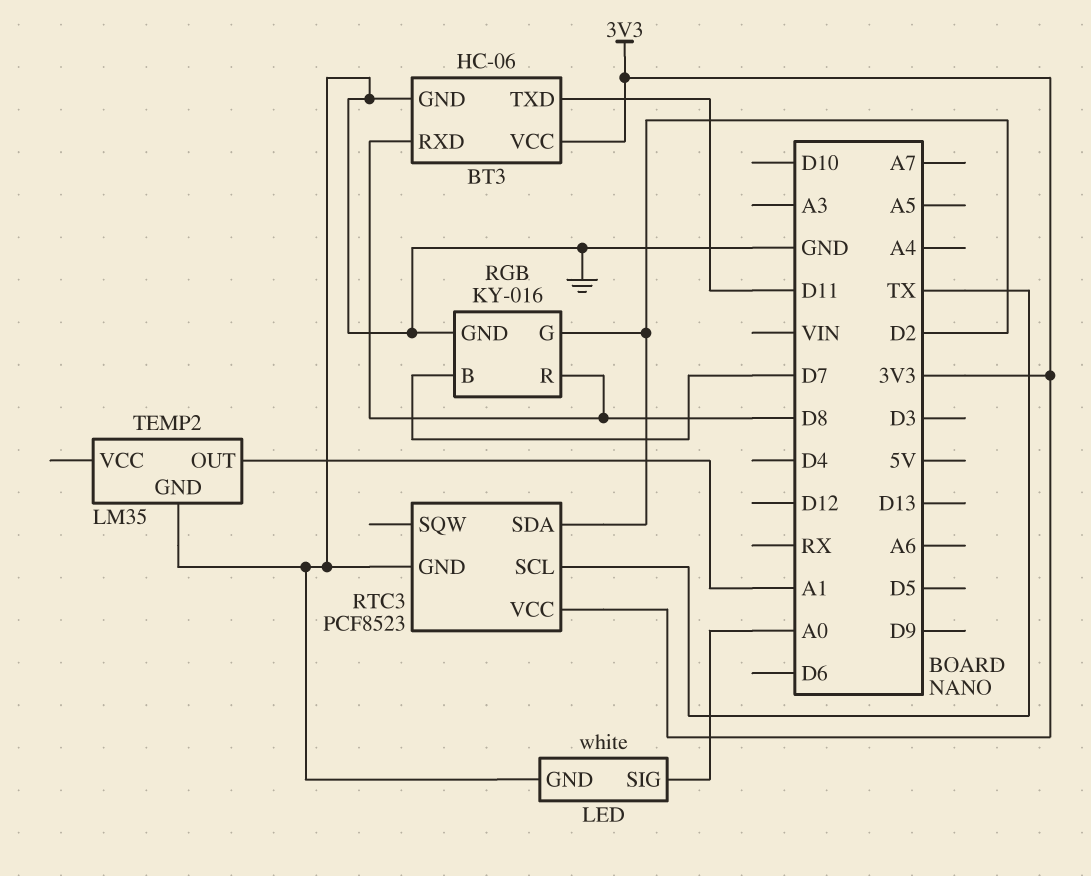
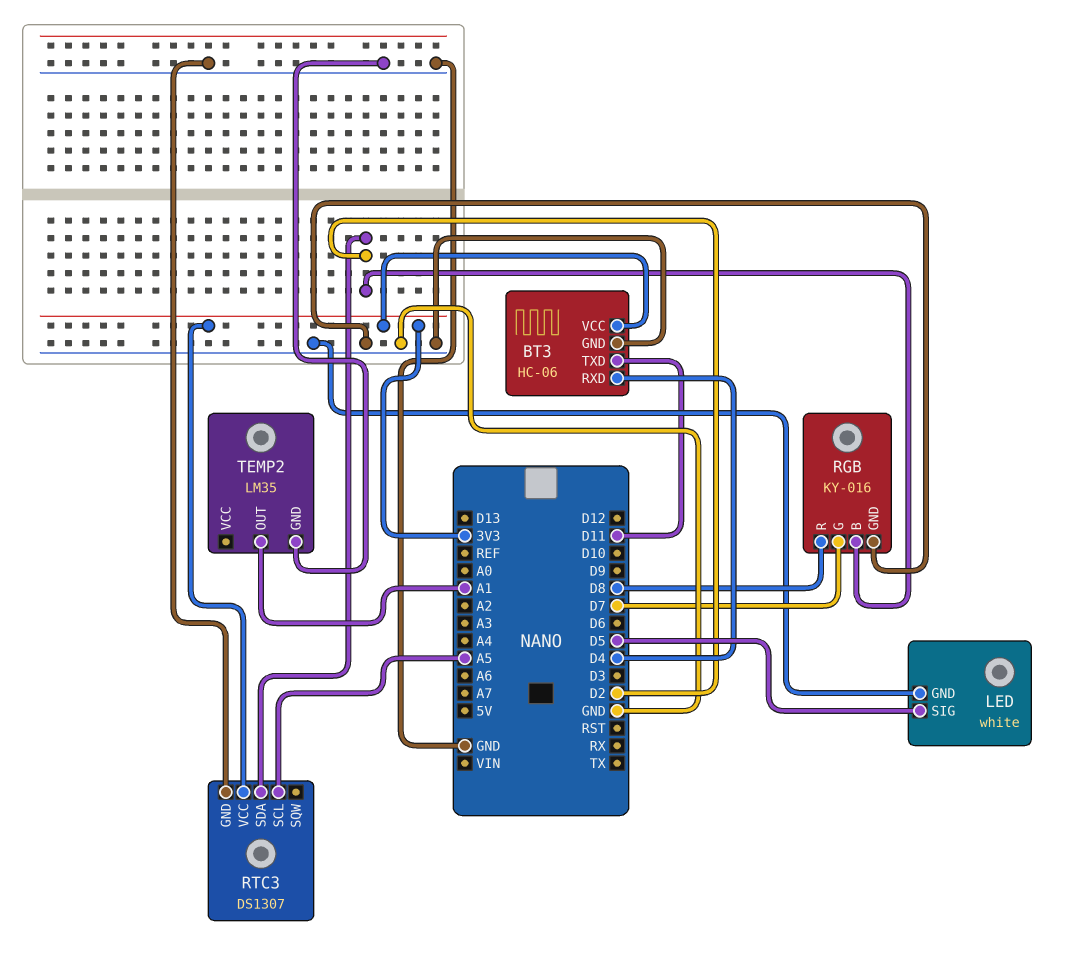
BT3 pin RXD: D8 -> D4
LED pin SIG: A0 -> D5
RGB pin B: D7 -> D2
RGB pin G: D2 -> D7
RTC3: PCF8523 -> DS1307
RTC3 pin SCL: TX -> A5

